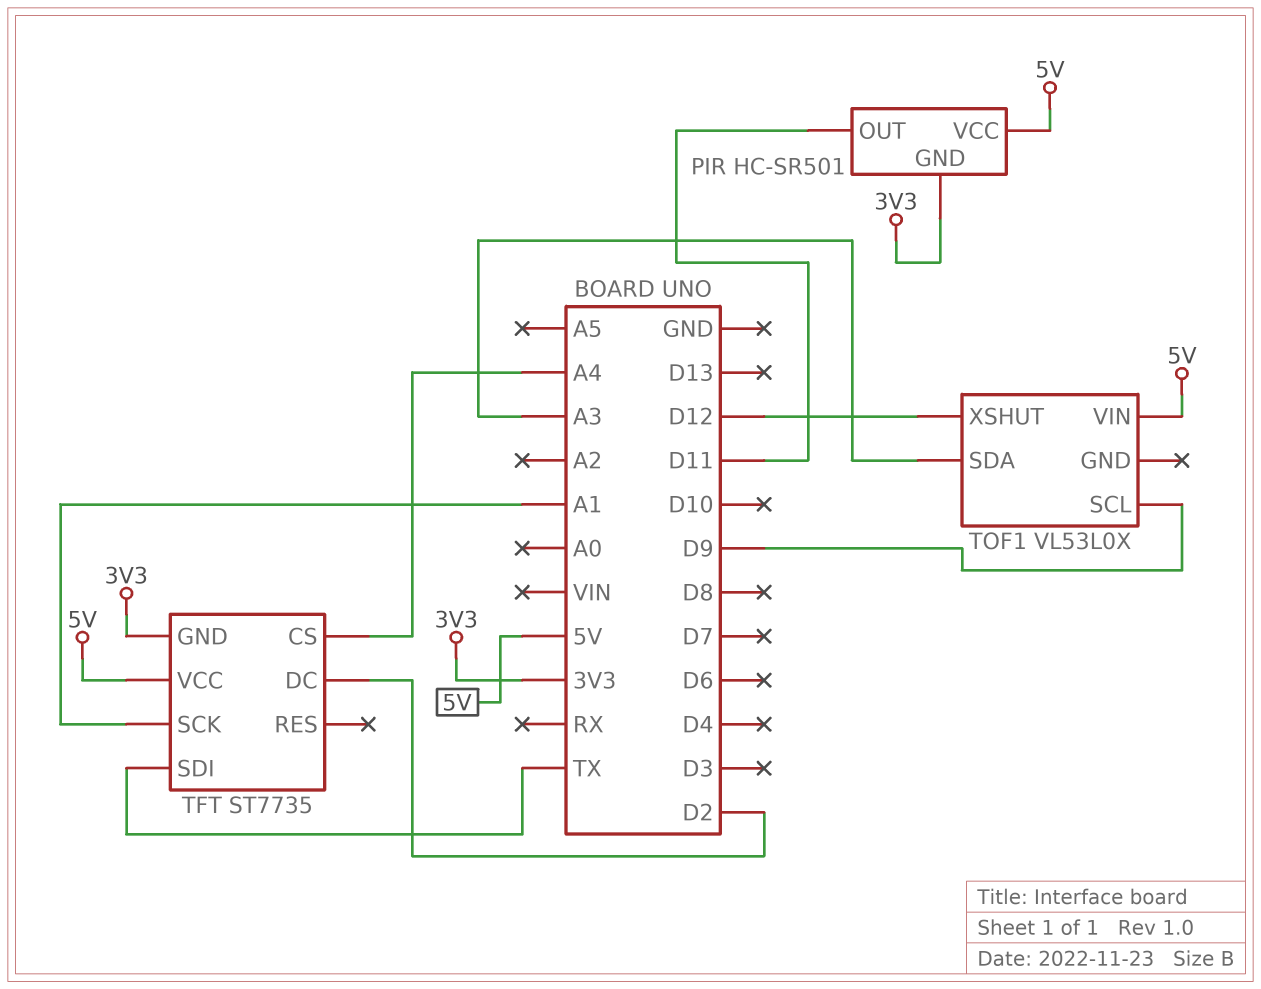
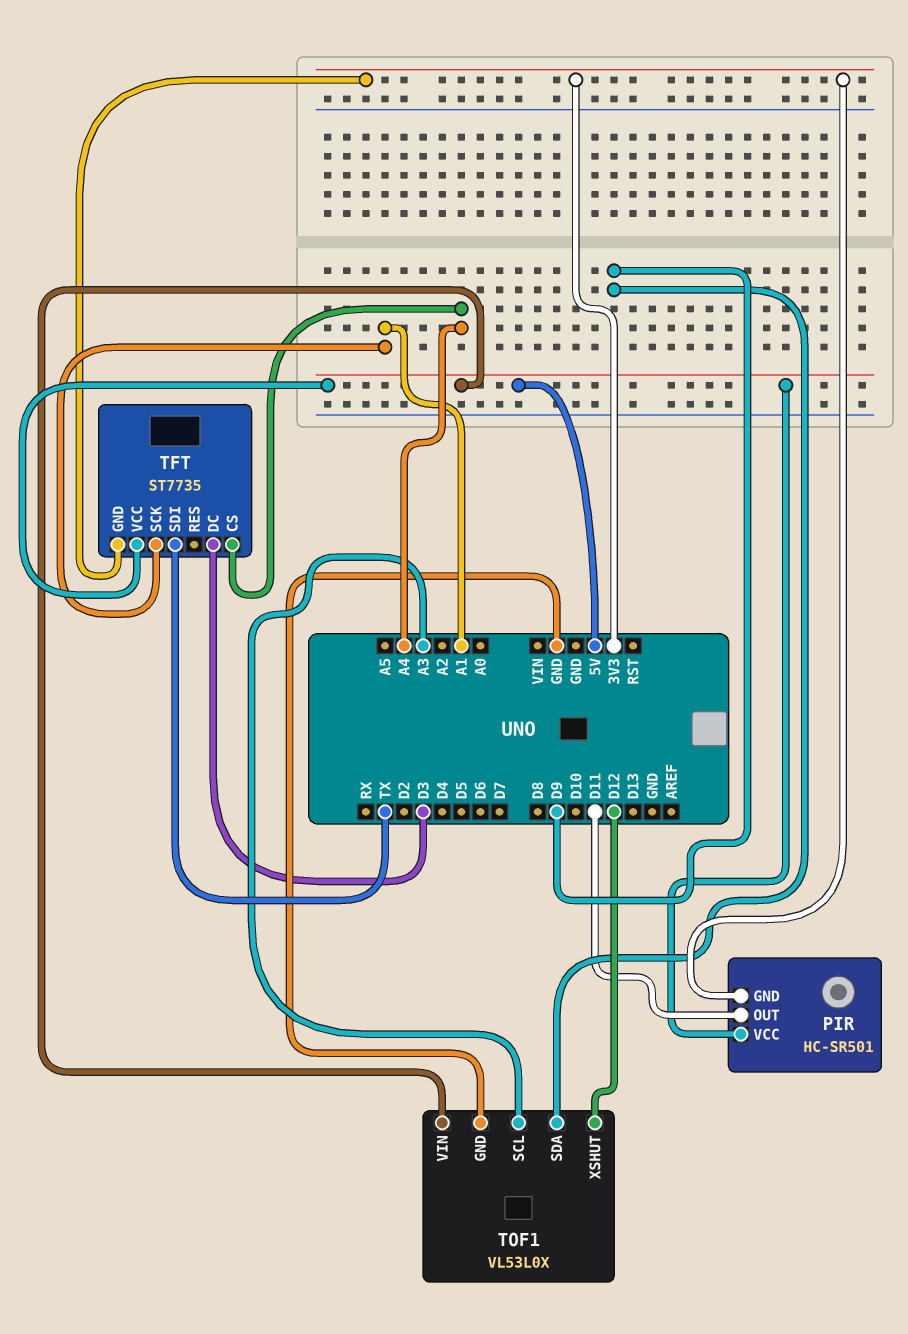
TFT pin DC: D2 -> D3
TOF1 pin GND: none -> GND
TOF1 pin SCL: D9 -> A3
TOF1 pin SDA: A3 -> D9

